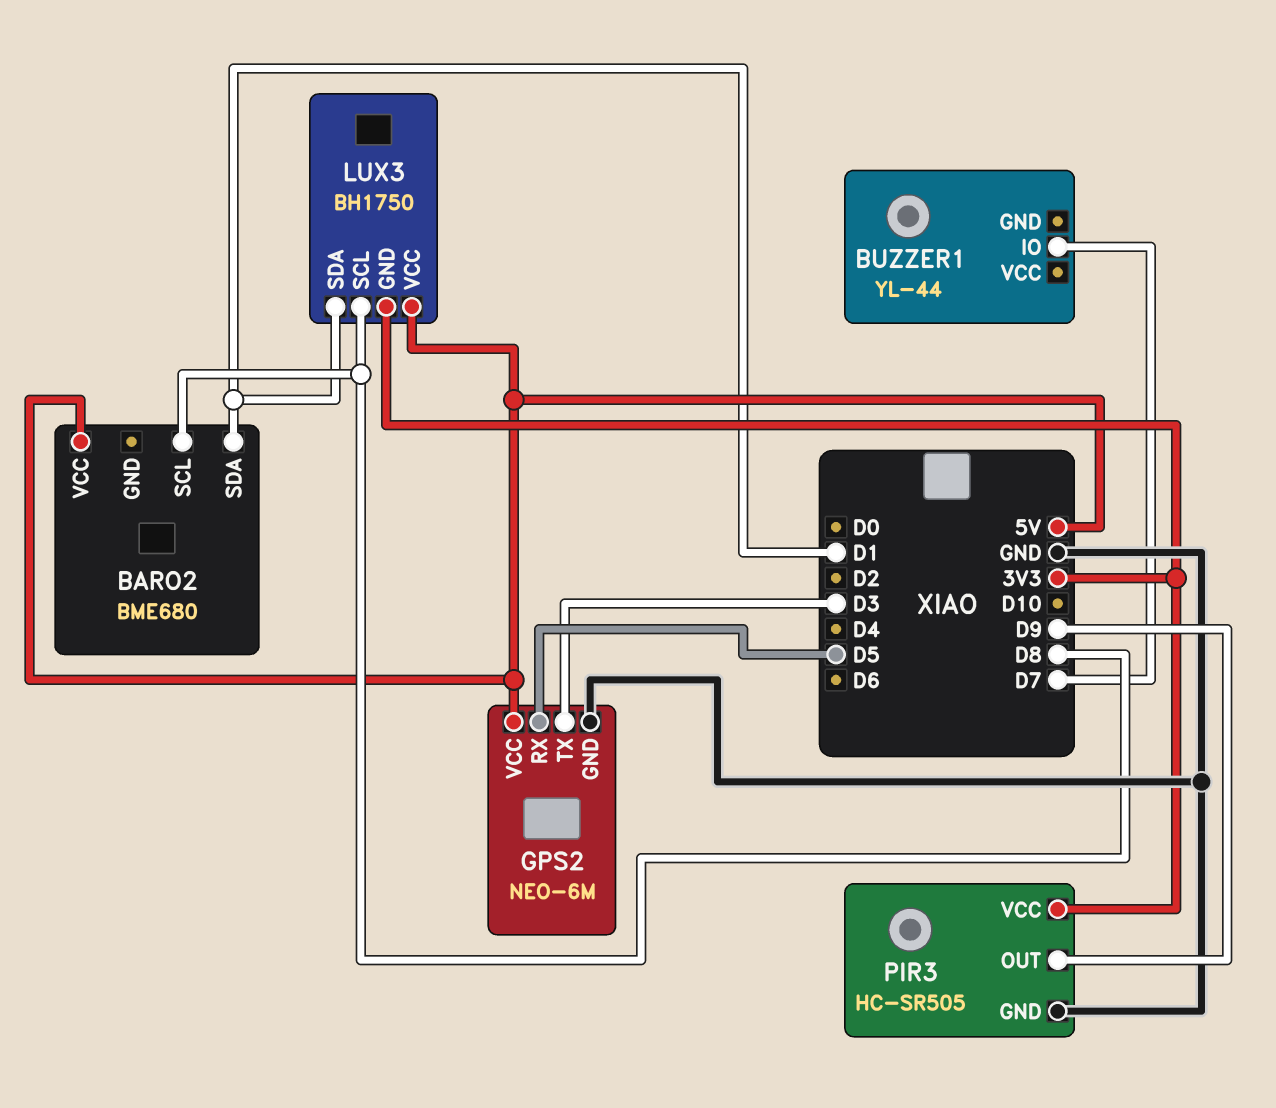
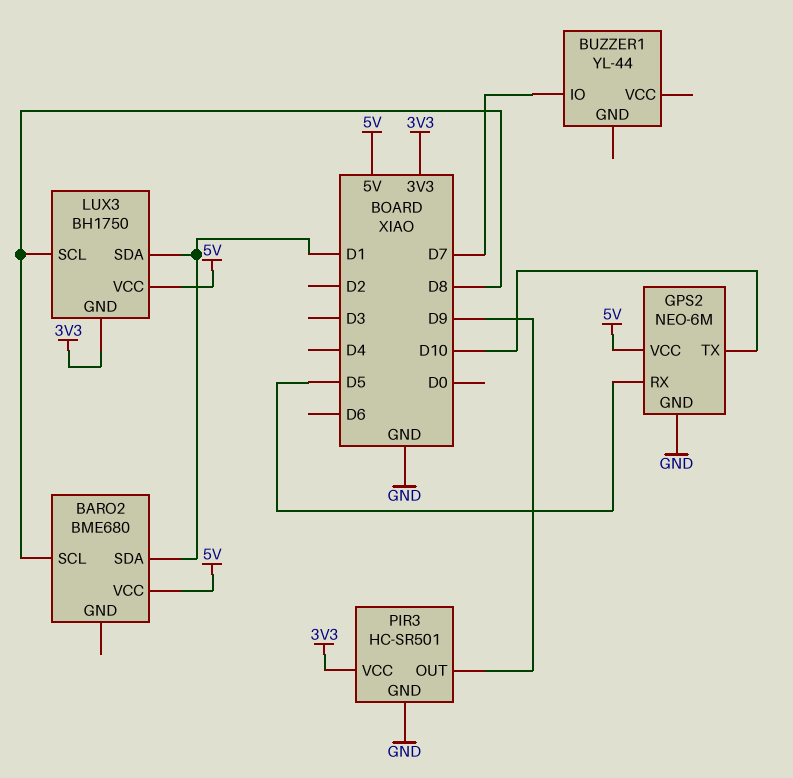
GPS2 pin TX: D3 -> D10
PIR3: HC-SR505 -> HC-SR501

